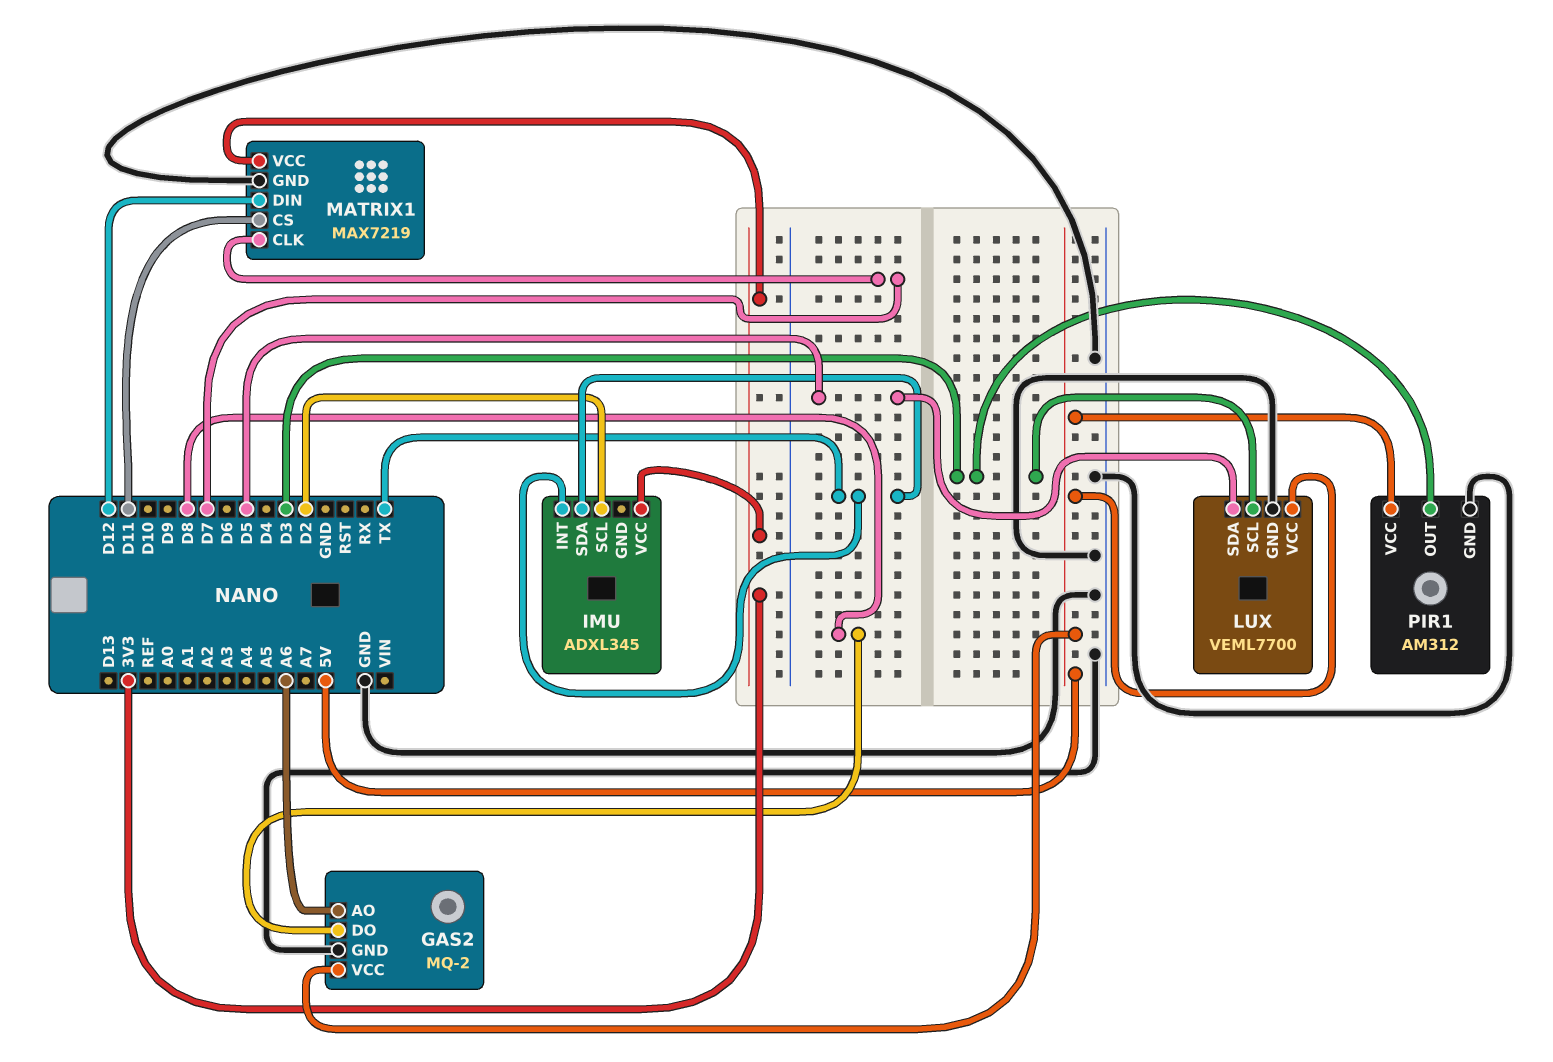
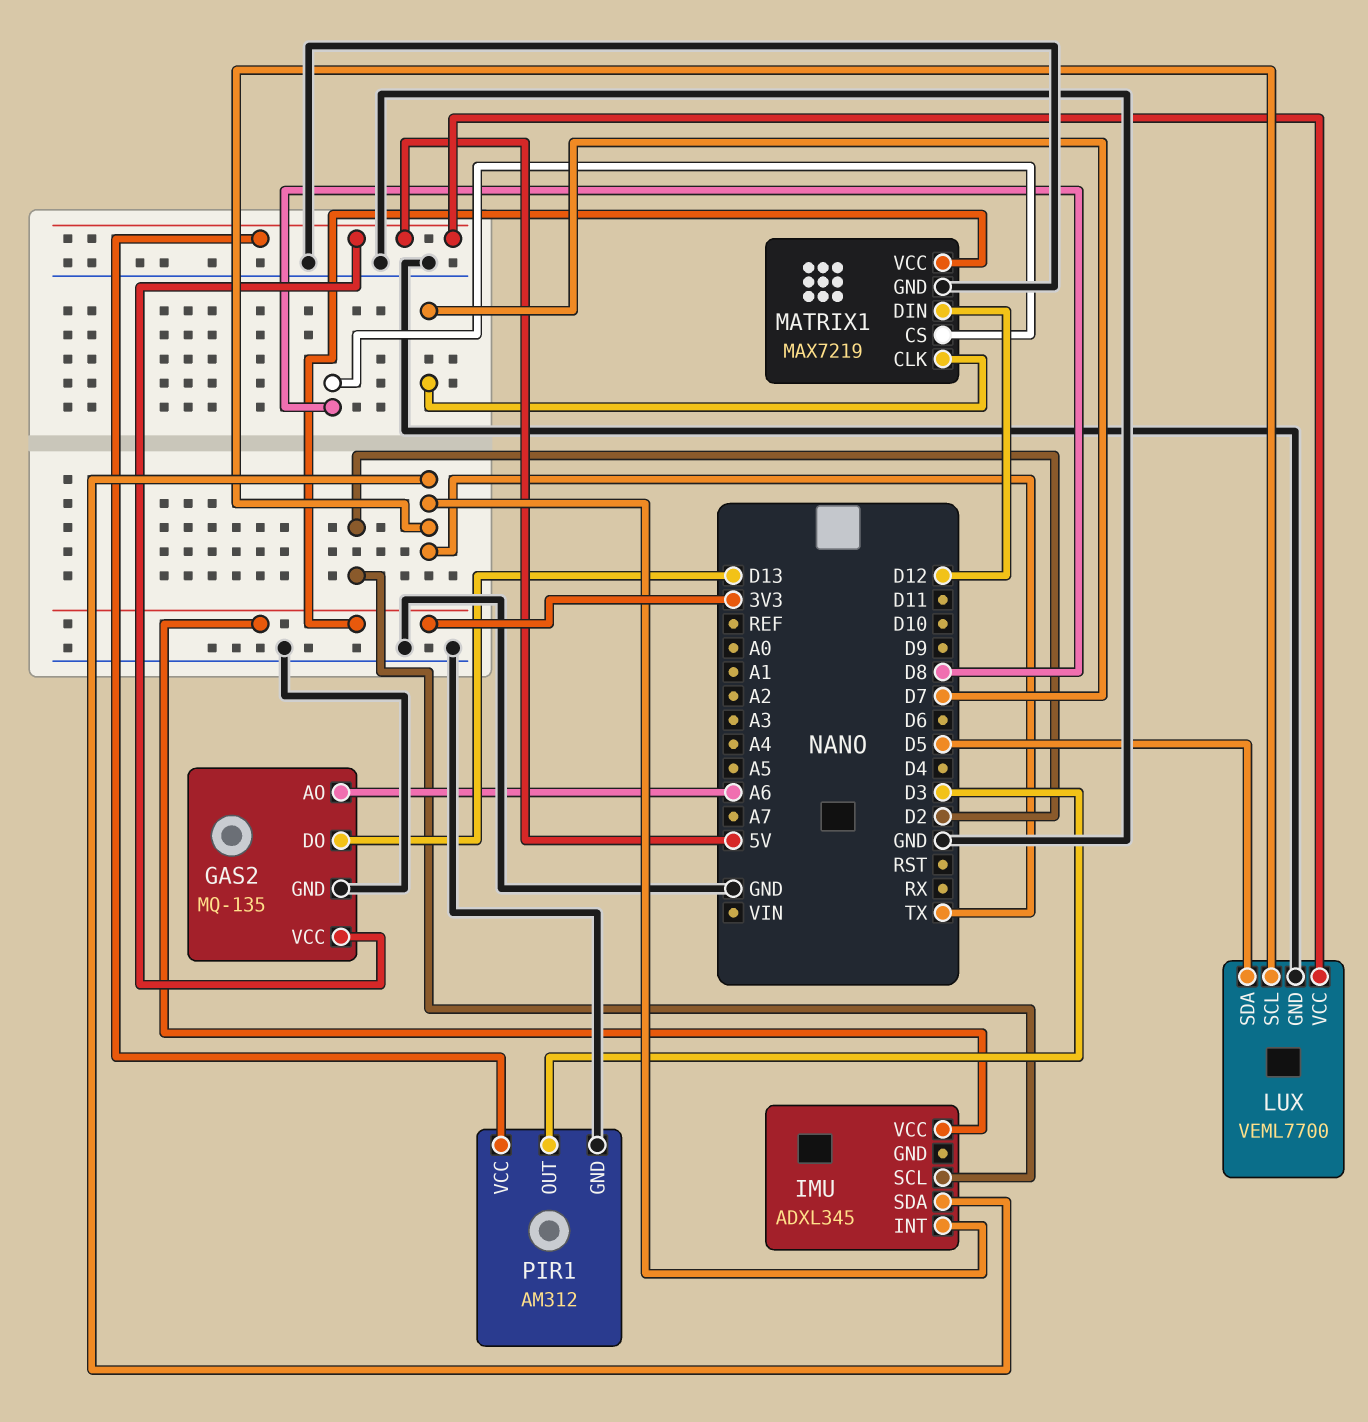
GAS2: MQ-2 -> MQ-135
GAS2 pin DO: D8 -> D13
LUX pin SCL: D3 -> TX
MATRIX1 pin CS: D11 -> D8

